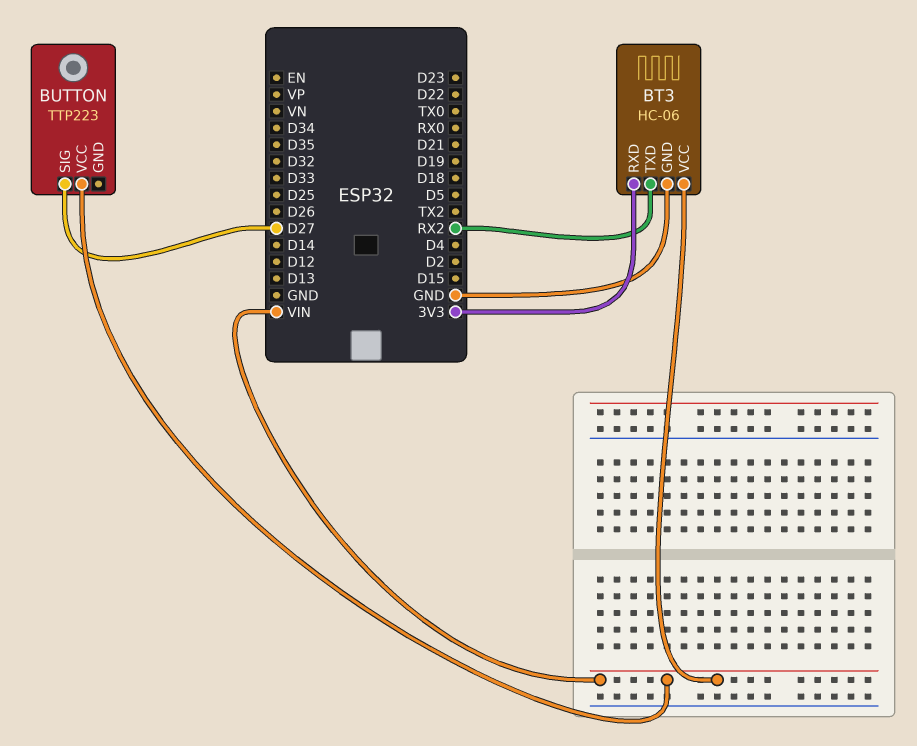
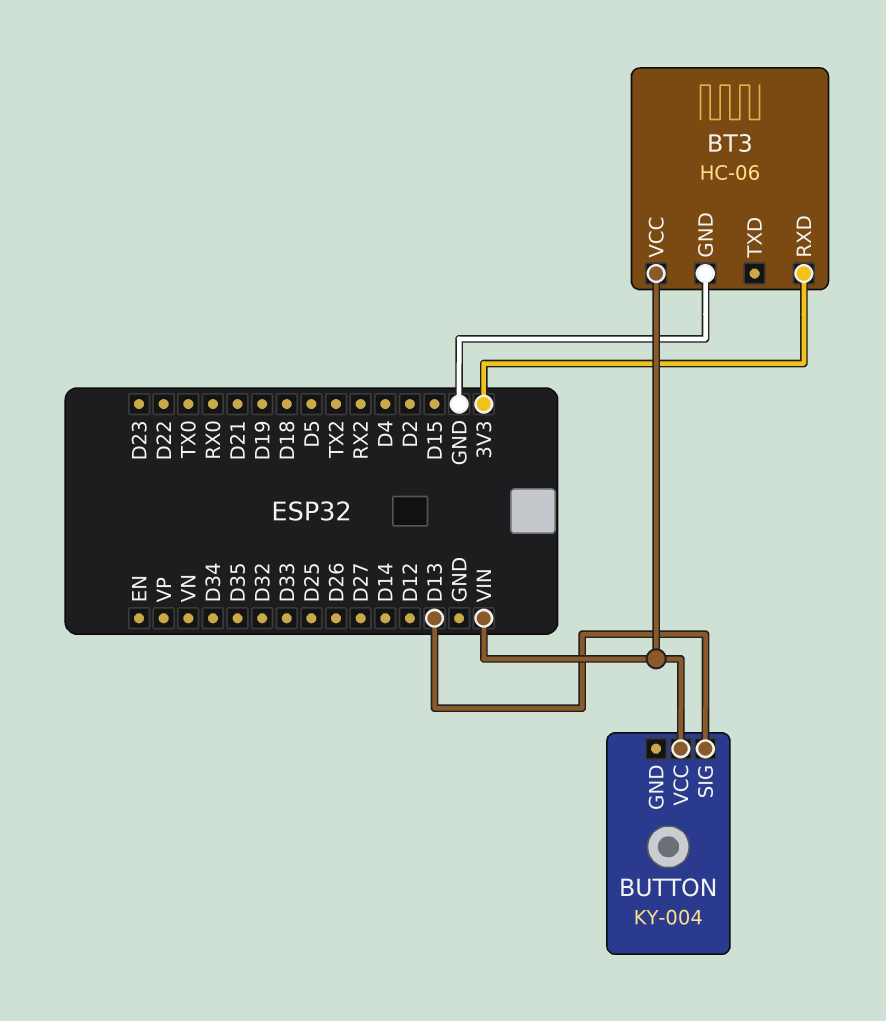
BT3 pin TXD: RX2 -> none
BUTTON: TTP223 -> KY-004
BUTTON pin SIG: D27 -> D13

